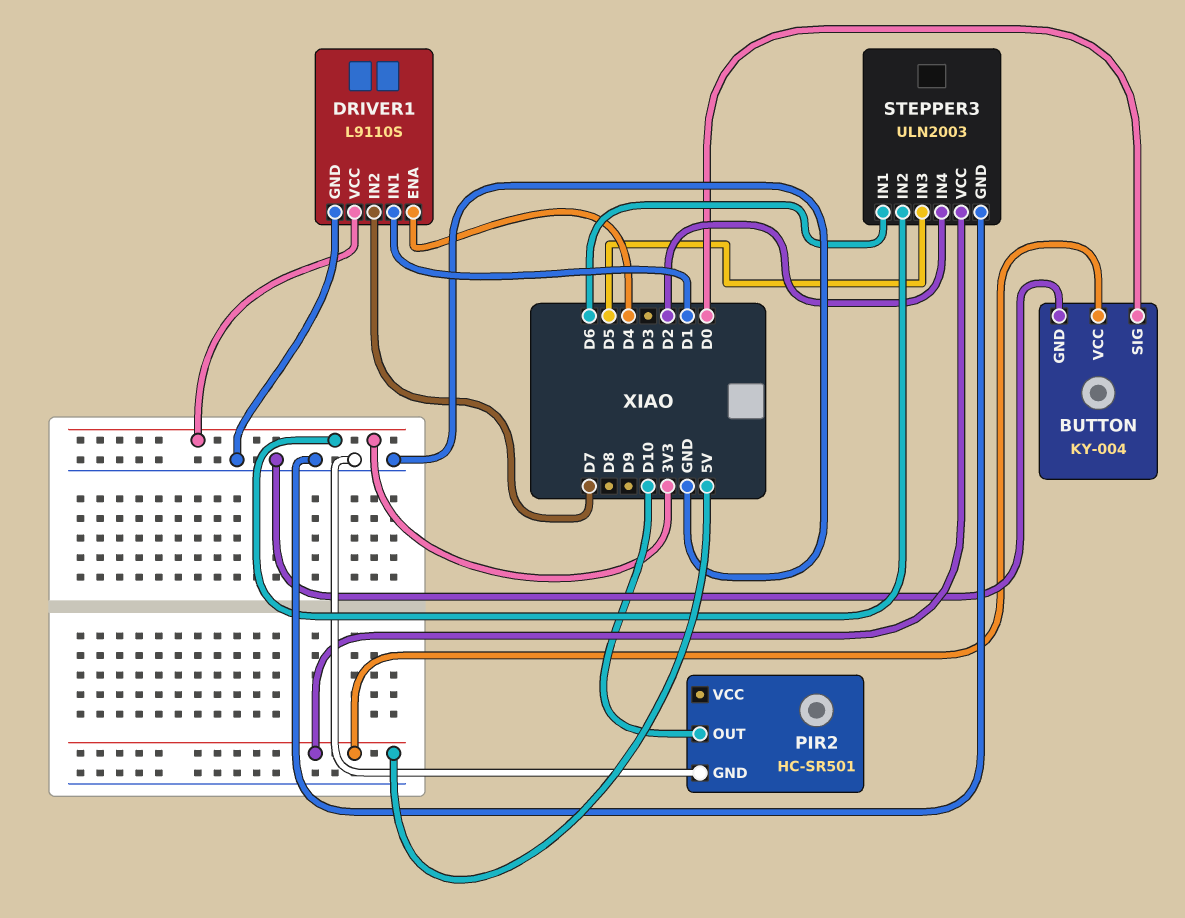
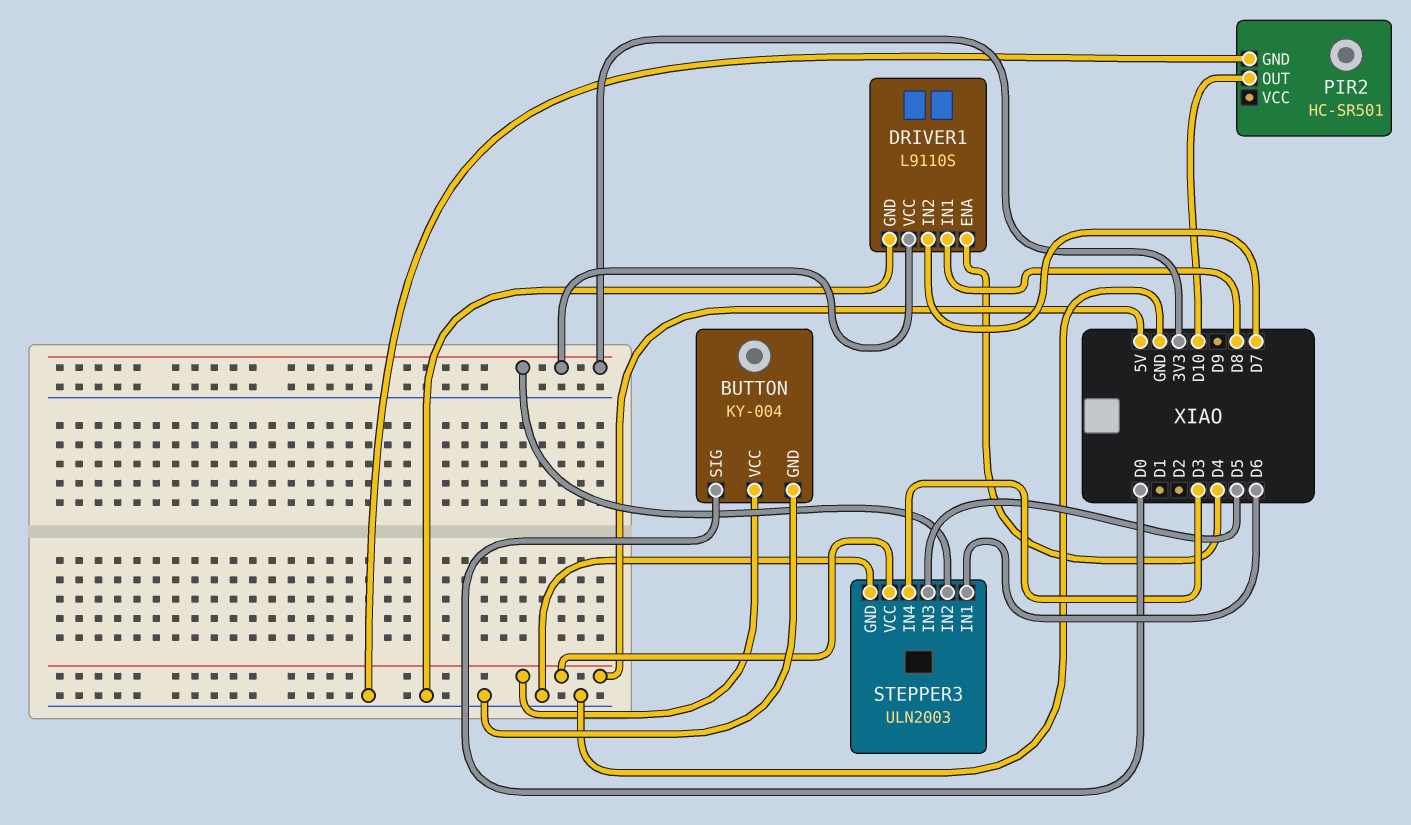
DRIVER1 pin IN1: D1 -> D8
STEPPER3 pin IN4: D2 -> D3

